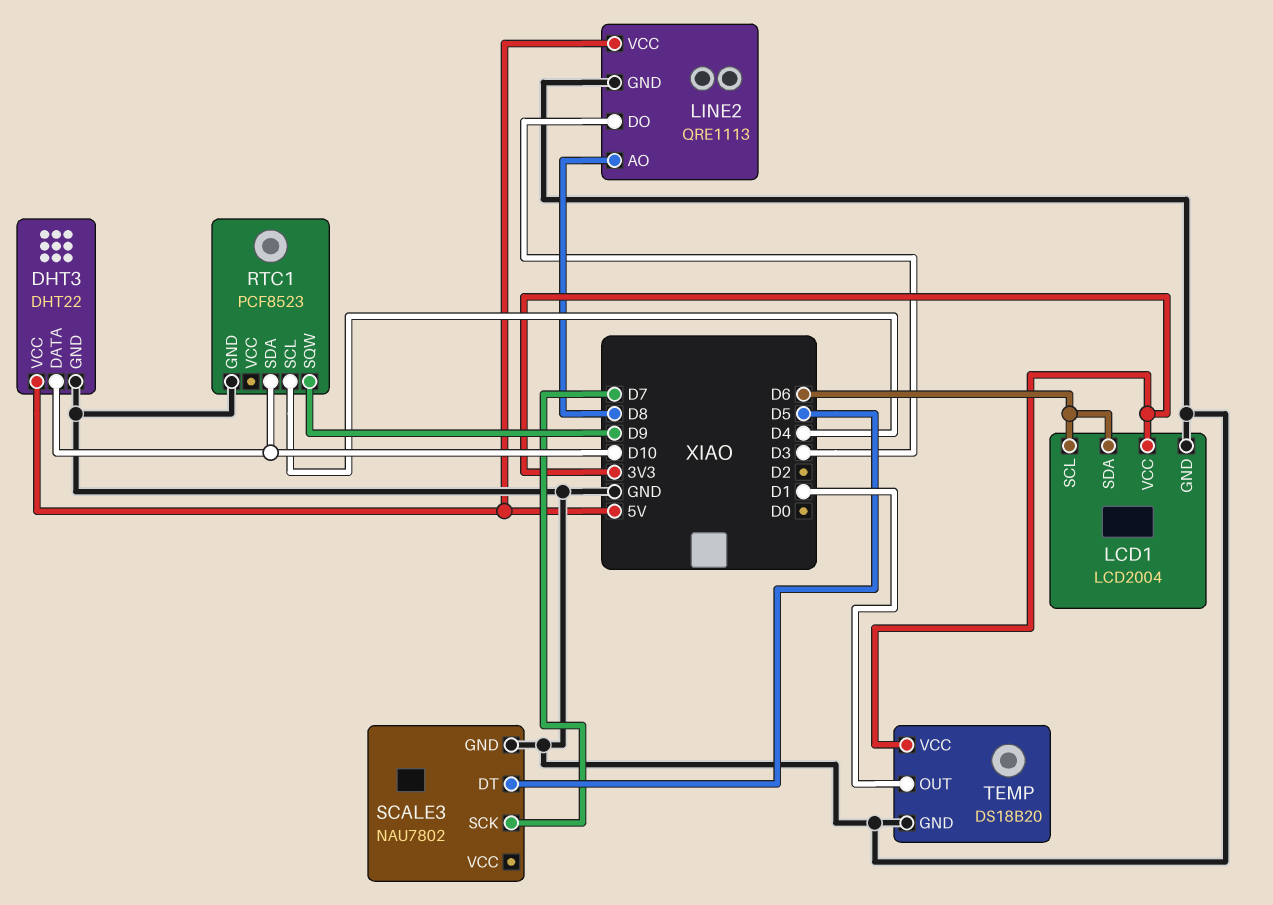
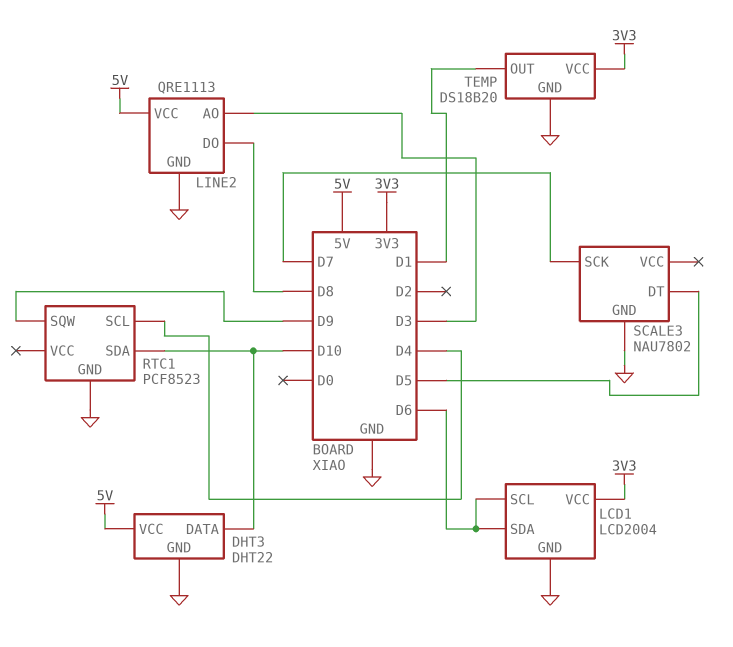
LINE2 pin AO: D8 -> D3
LINE2 pin DO: D3 -> D8

